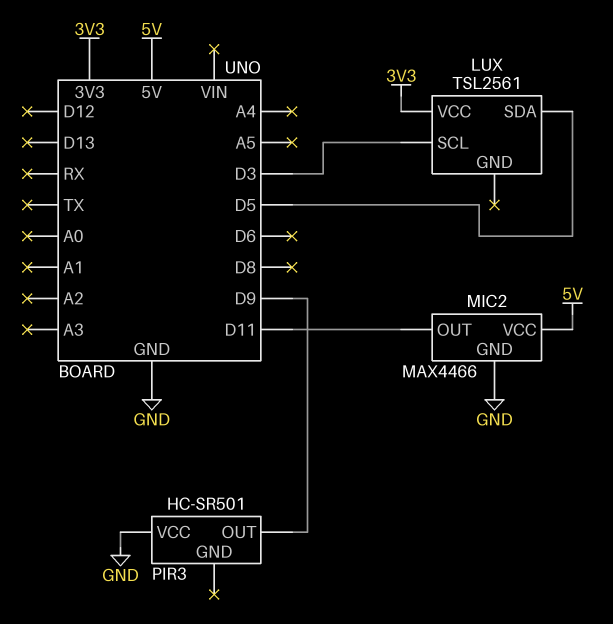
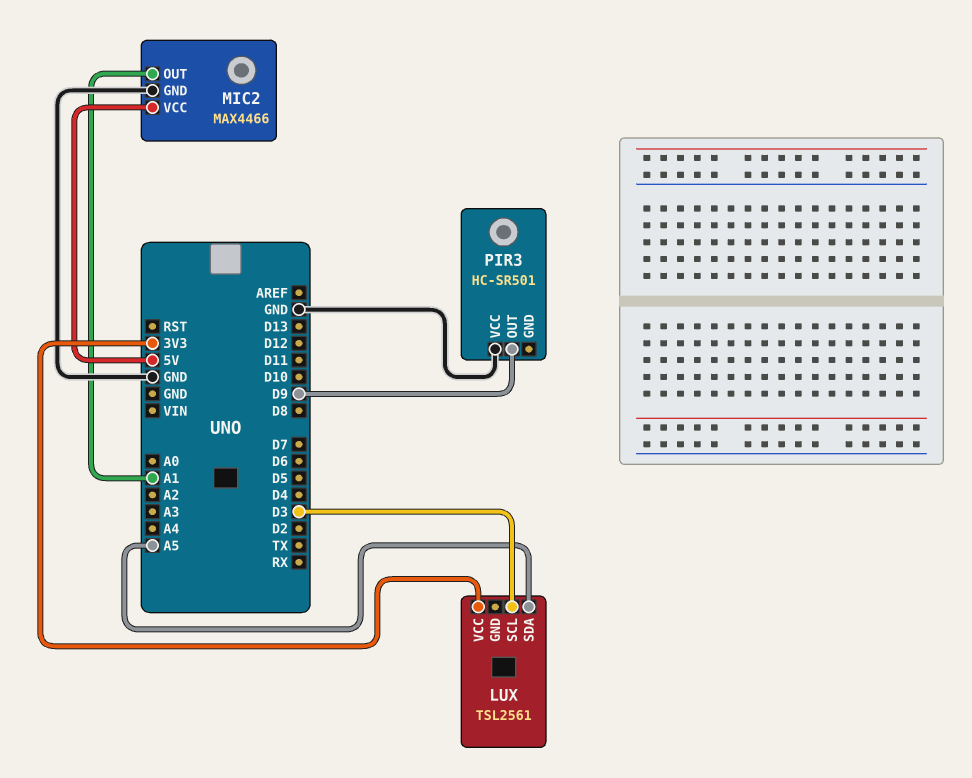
LUX pin SDA: D5 -> A5
MIC2 pin OUT: D11 -> A1

